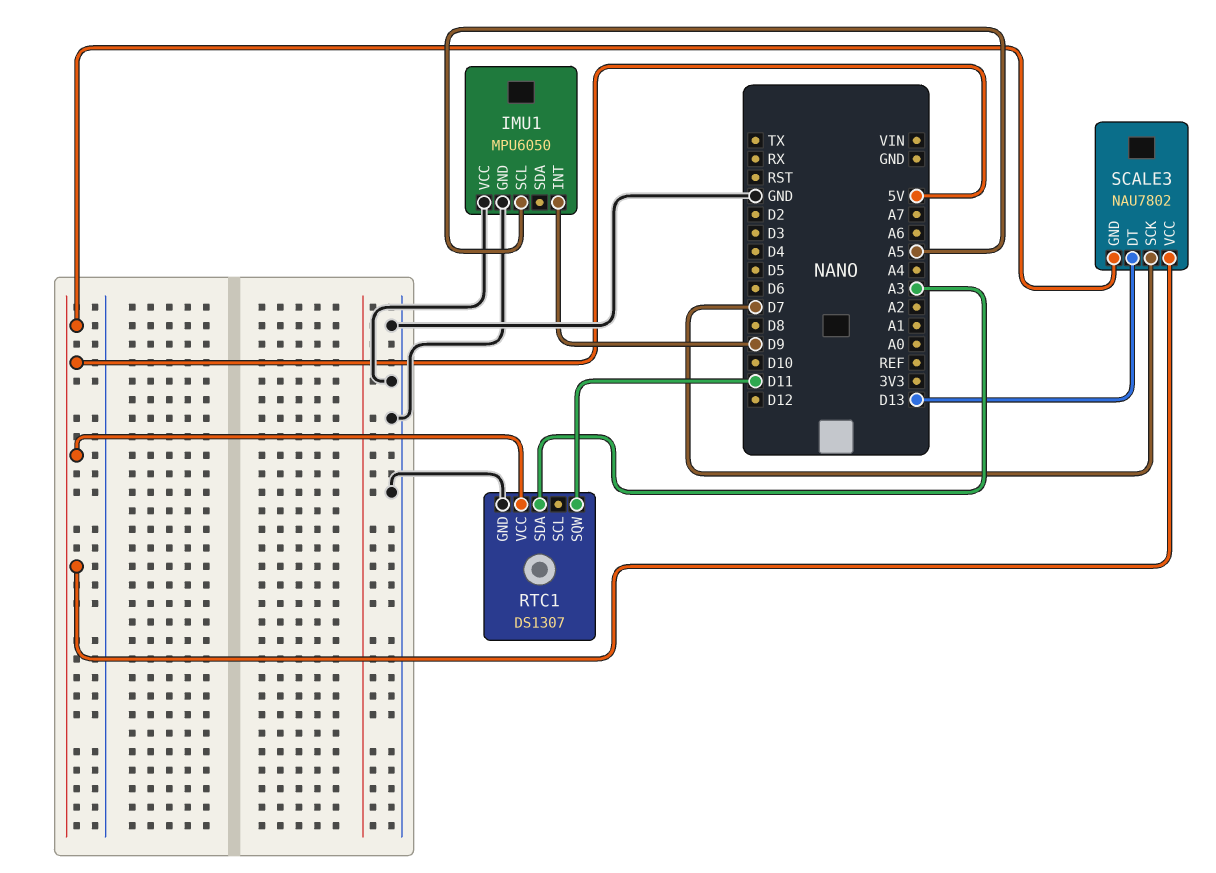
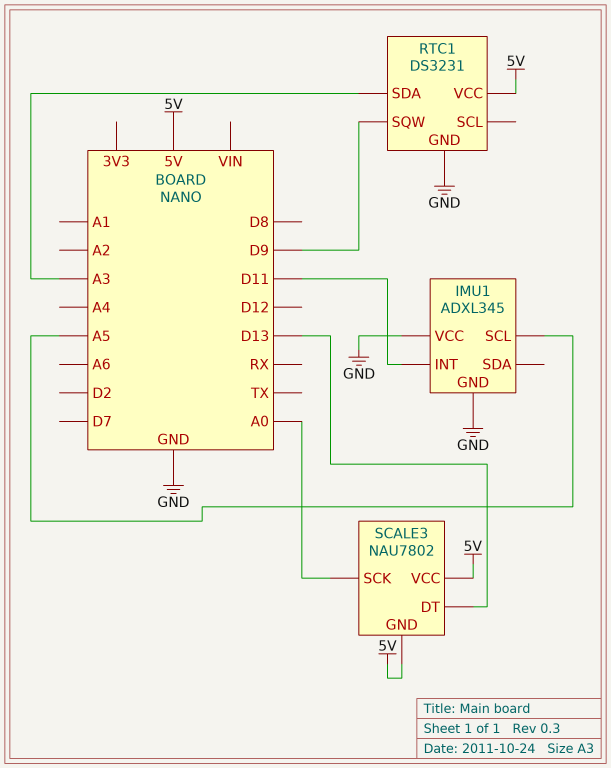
IMU1: MPU6050 -> ADXL345
IMU1 pin INT: D9 -> D11
RTC1: DS1307 -> DS3231
RTC1 pin SQW: D11 -> D9
SCALE3 pin SCK: D7 -> A0

